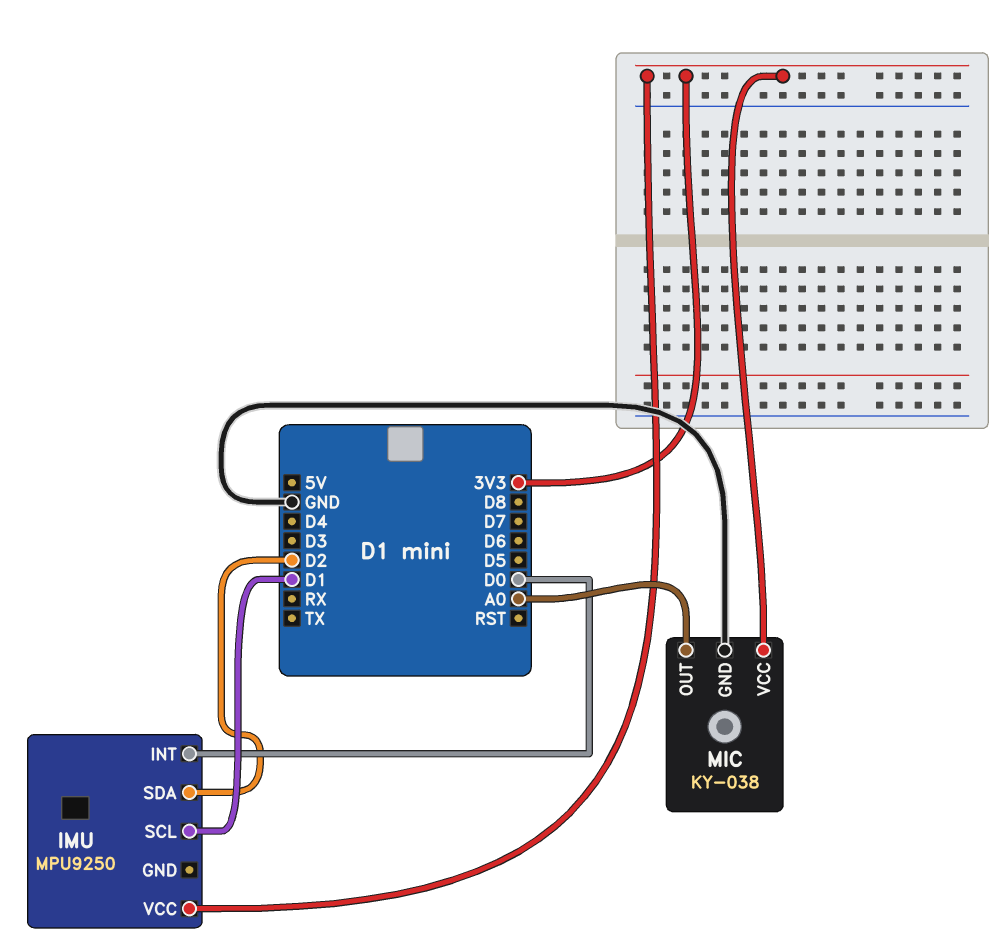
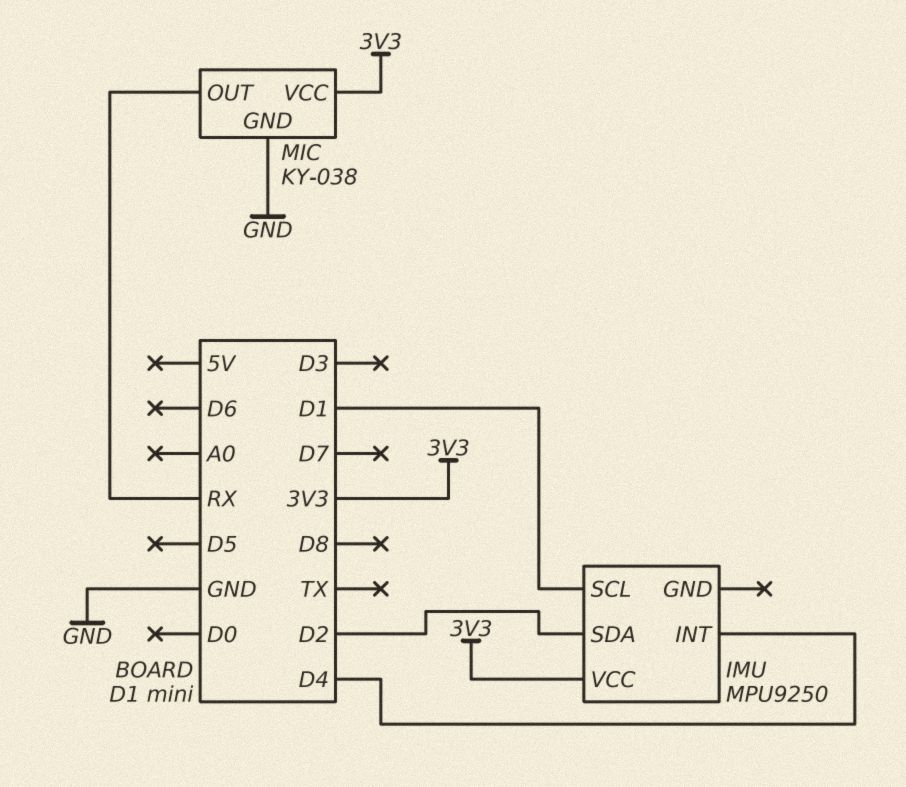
IMU pin INT: D0 -> D4
MIC pin OUT: A0 -> RX

